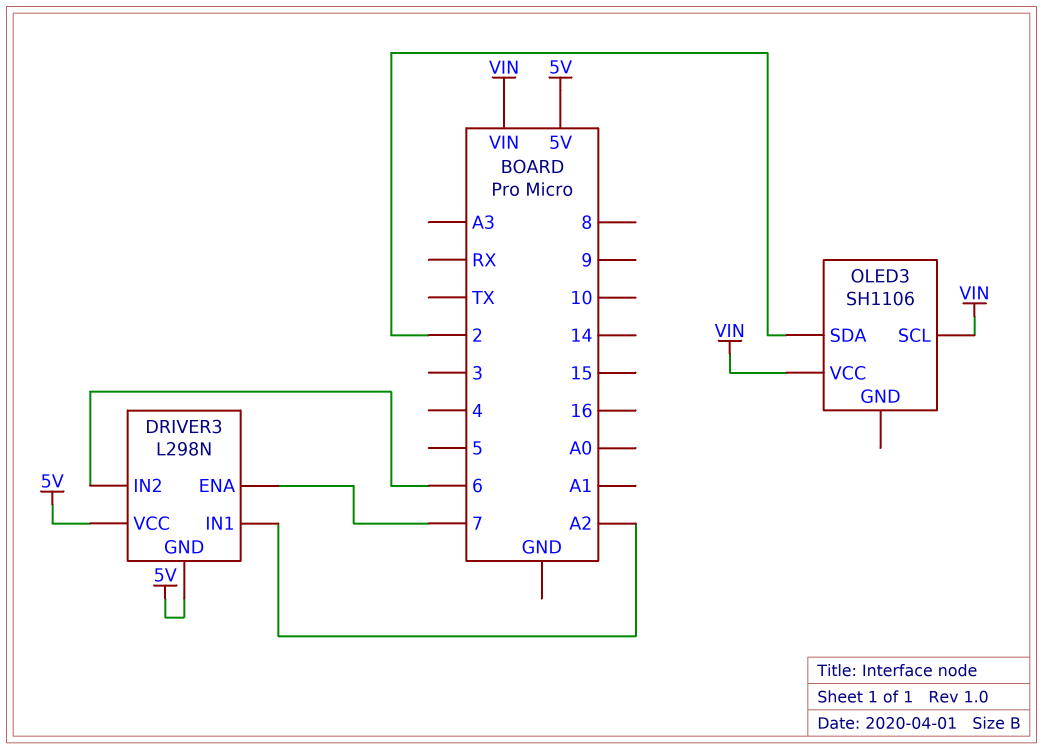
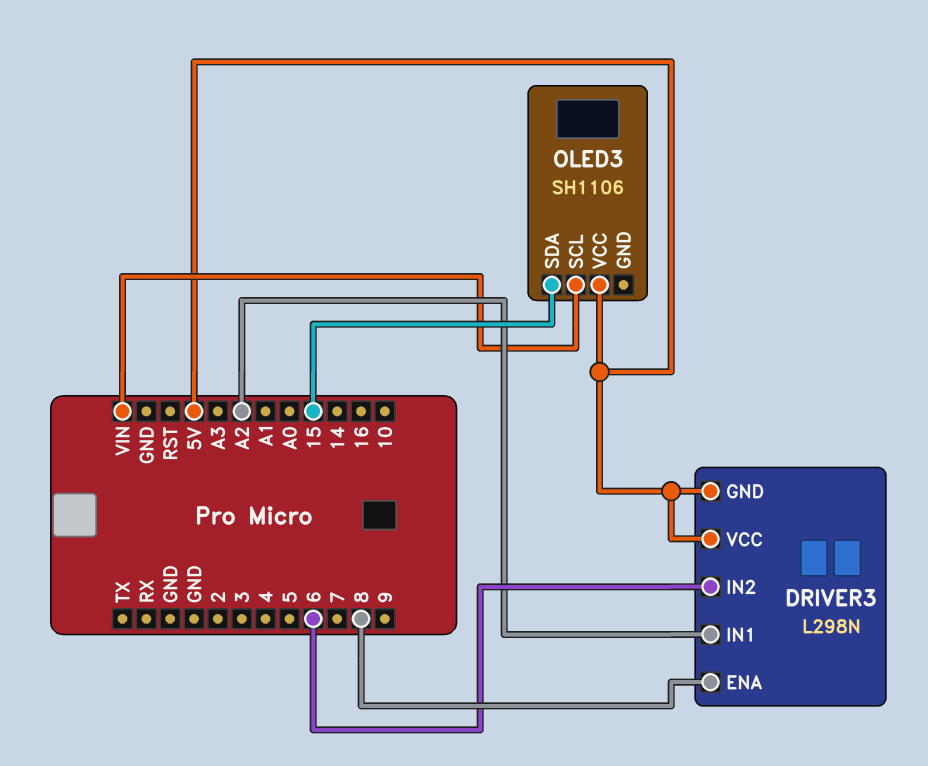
DRIVER3 pin ENA: 7 -> 8
OLED3 pin SDA: 2 -> 15
OLED3 pin VCC: VIN -> 5V

